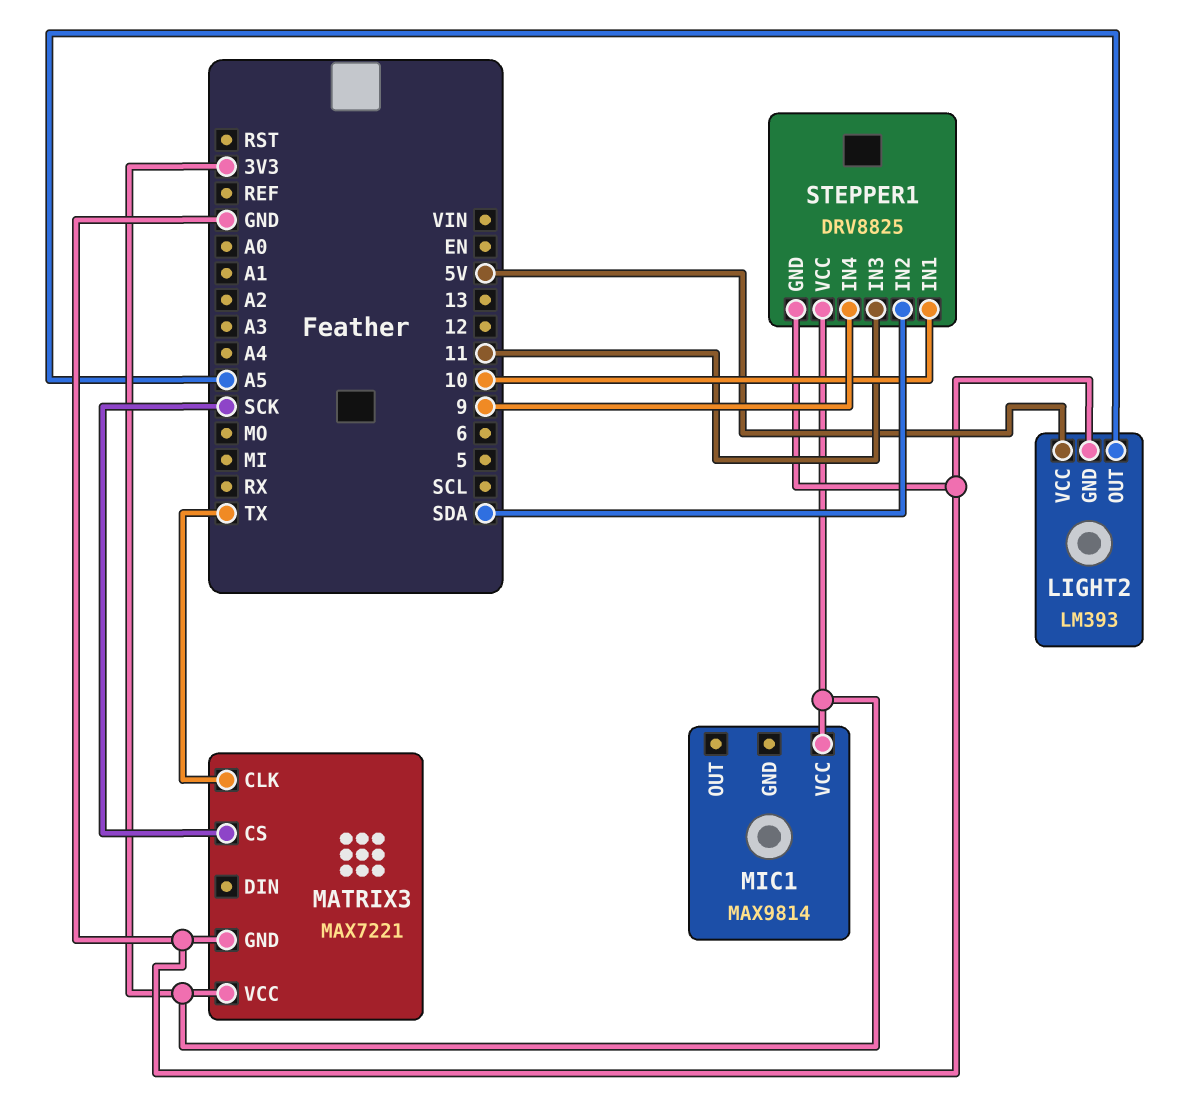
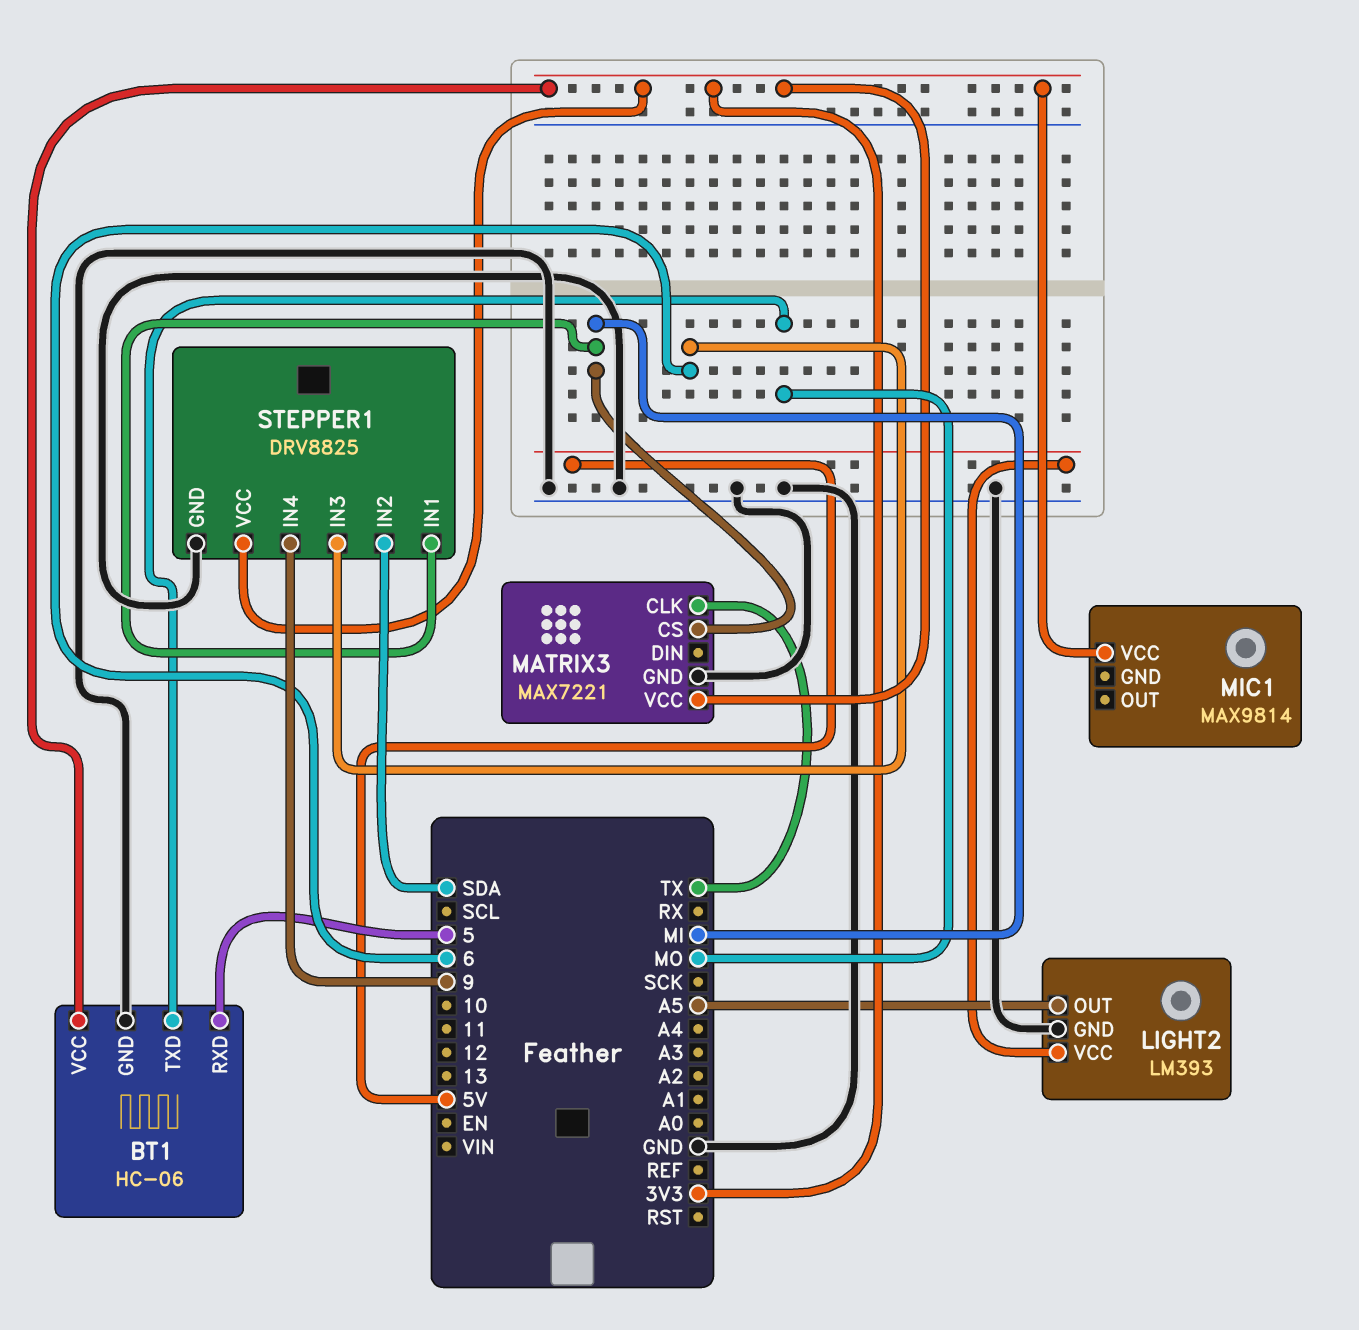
BT1: none -> HC-06
BT1 pin GND: none -> GND
BT1 pin RXD: none -> 5
BT1 pin TXD: none -> MO
BT1 pin VCC: none -> 3V3
MATRIX3 pin CS: SCK -> MI
STEPPER1 pin IN1: 10 -> MI
STEPPER1 pin IN3: 11 -> 6

